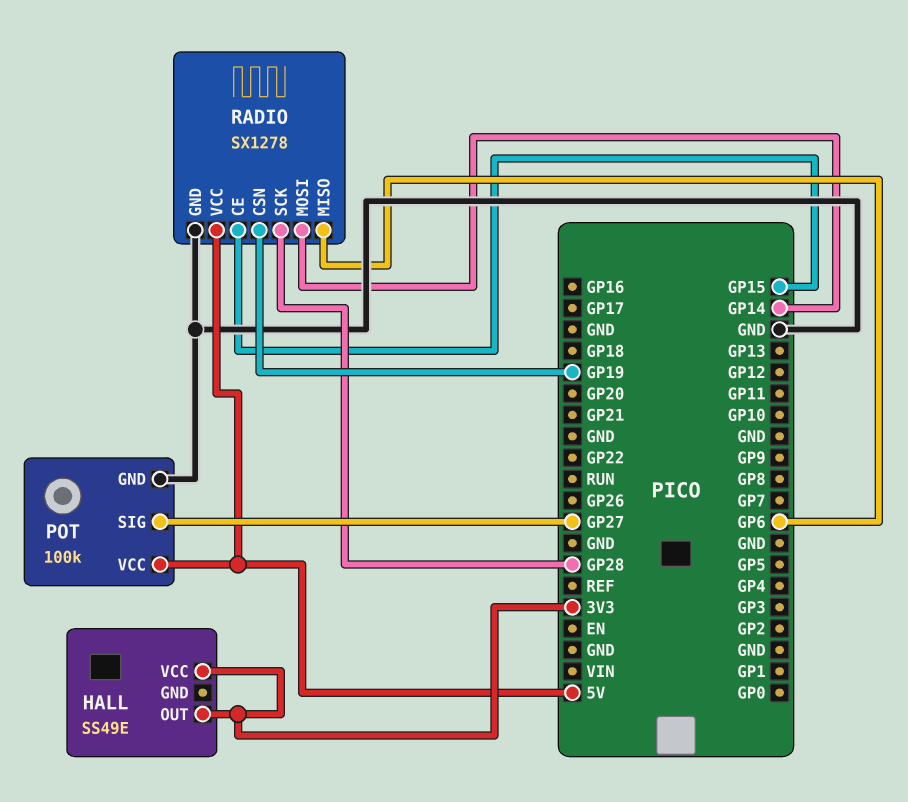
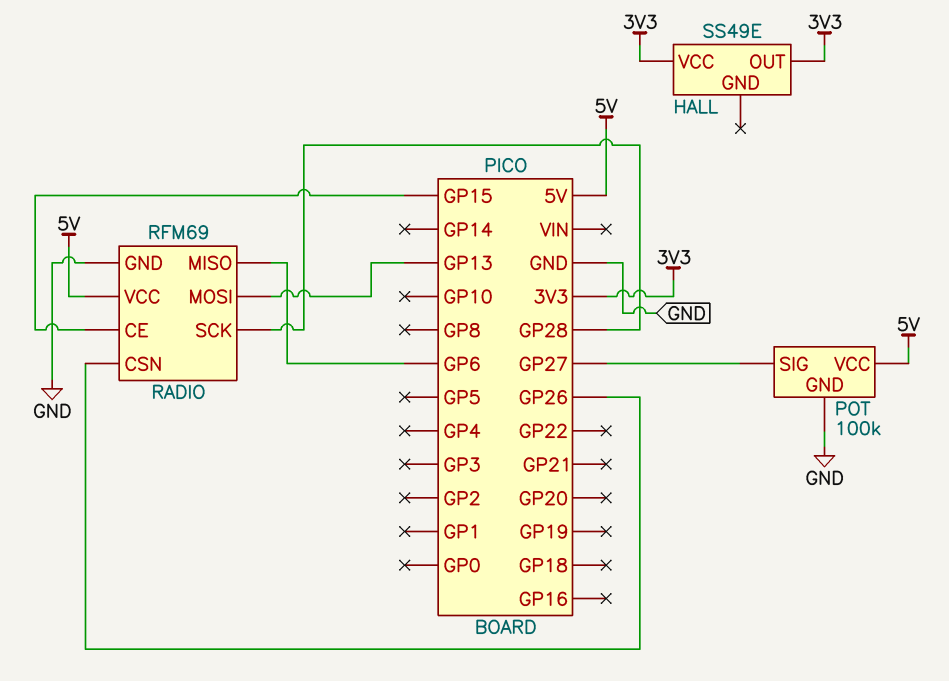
RADIO: SX1278 -> RFM69
RADIO pin CSN: GP19 -> GP26
RADIO pin MOSI: GP14 -> GP13

